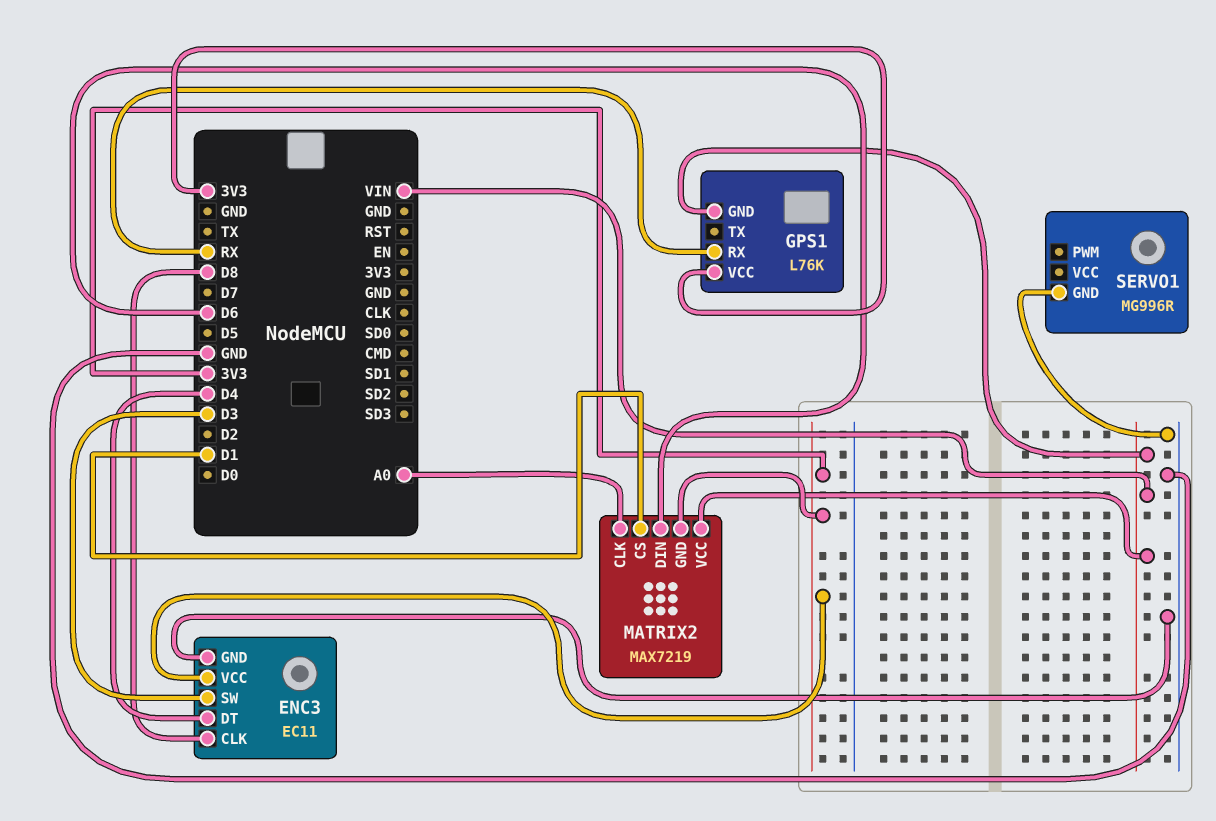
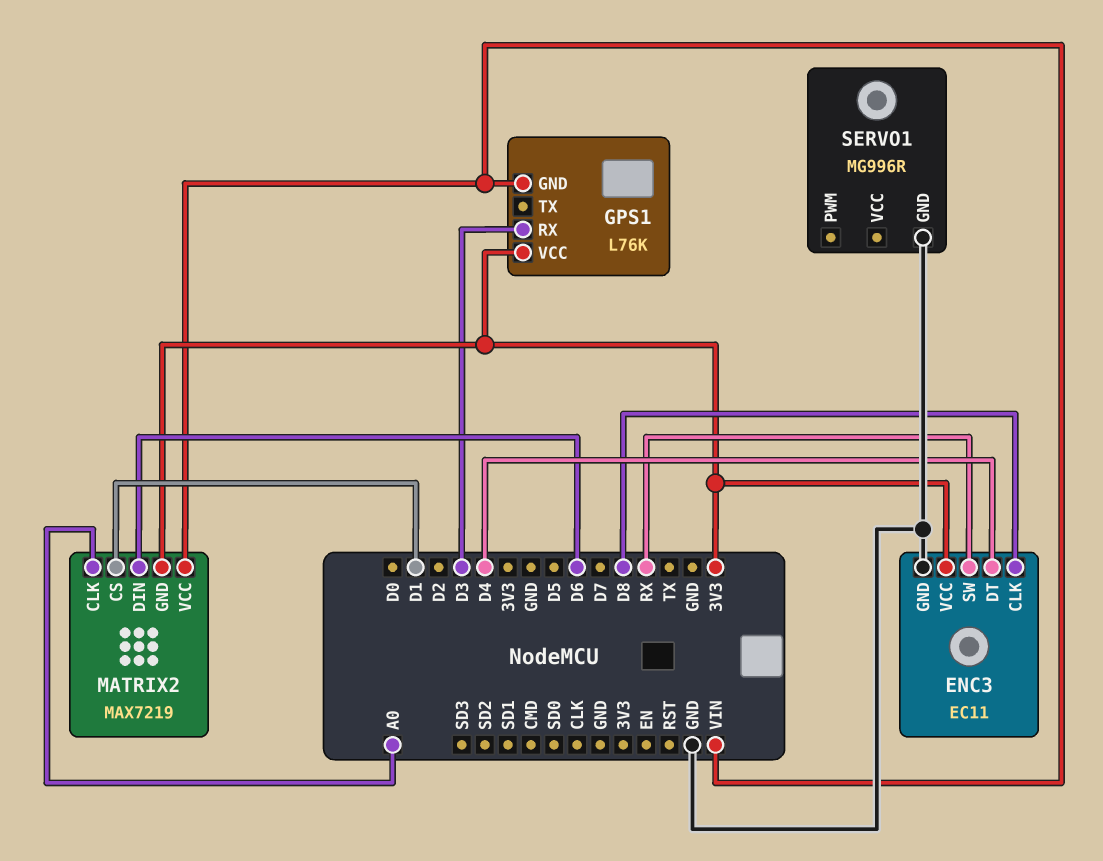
ENC3 pin SW: D3 -> RX
GPS1 pin RX: RX -> D3

